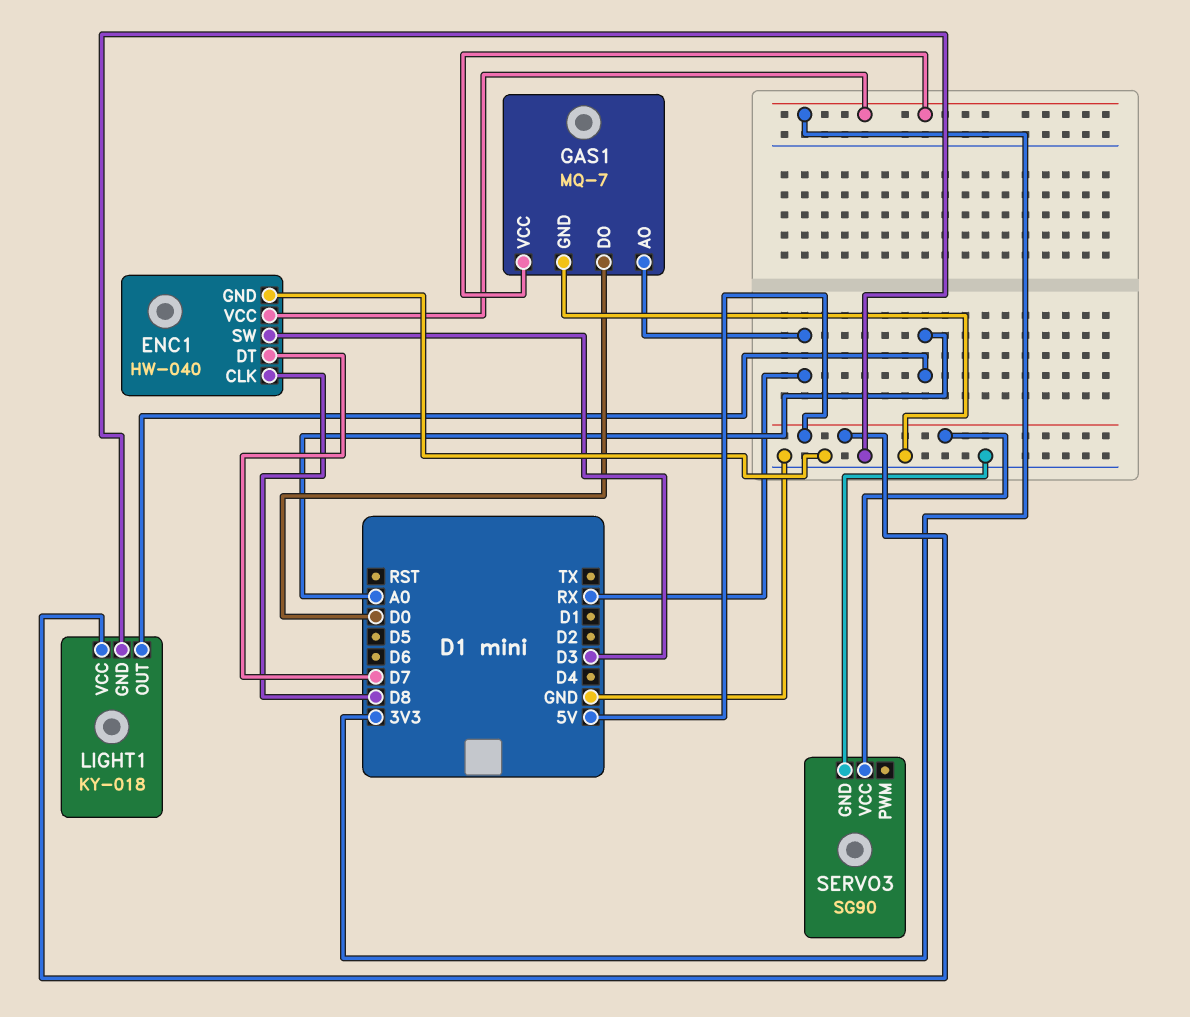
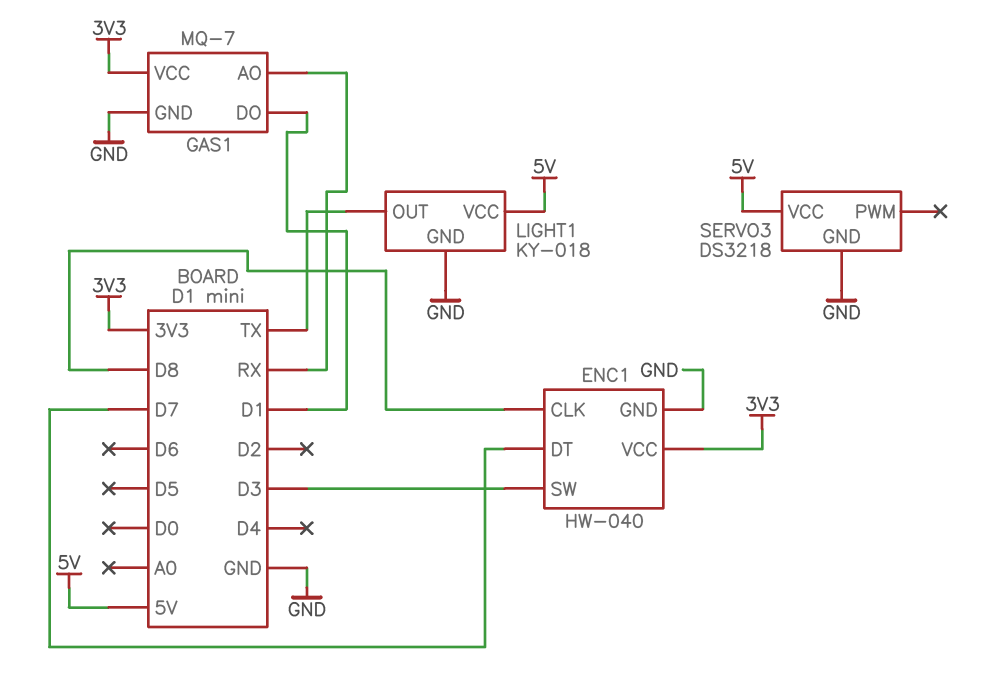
GAS1 pin DO: D0 -> D1
LIGHT1 pin OUT: A0 -> TX
SERVO3: SG90 -> DS3218

